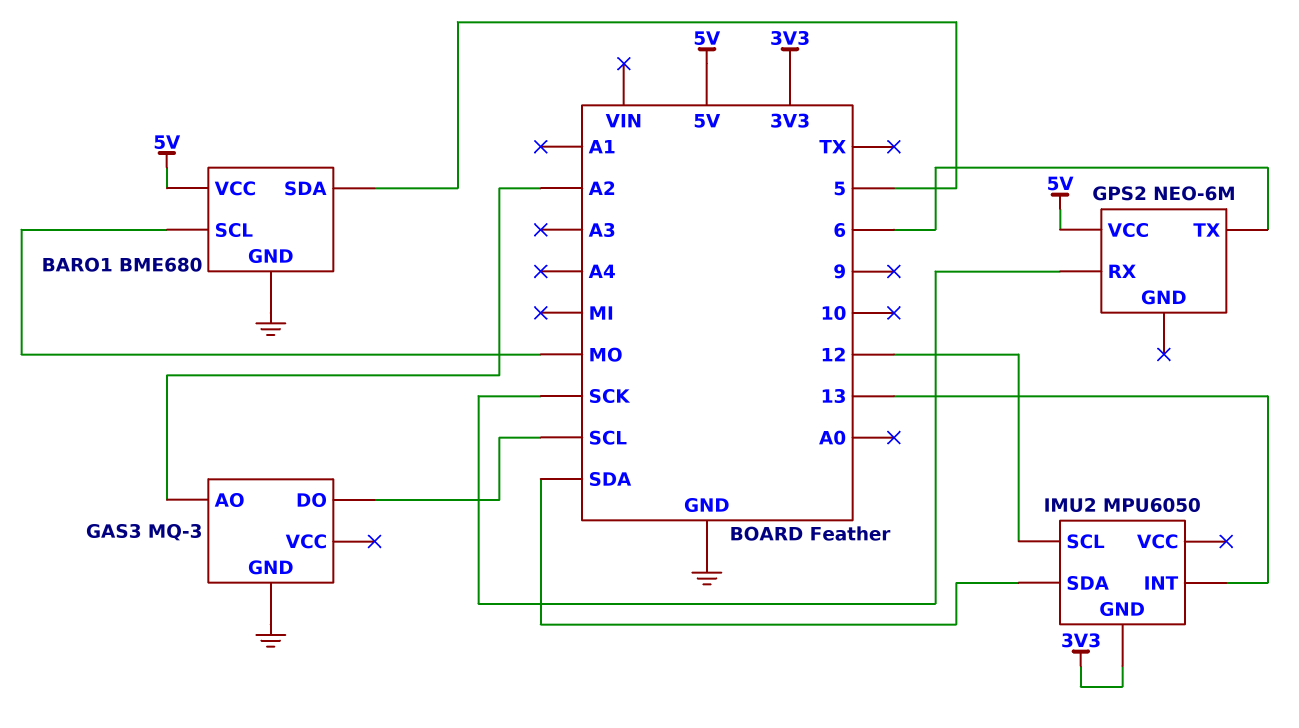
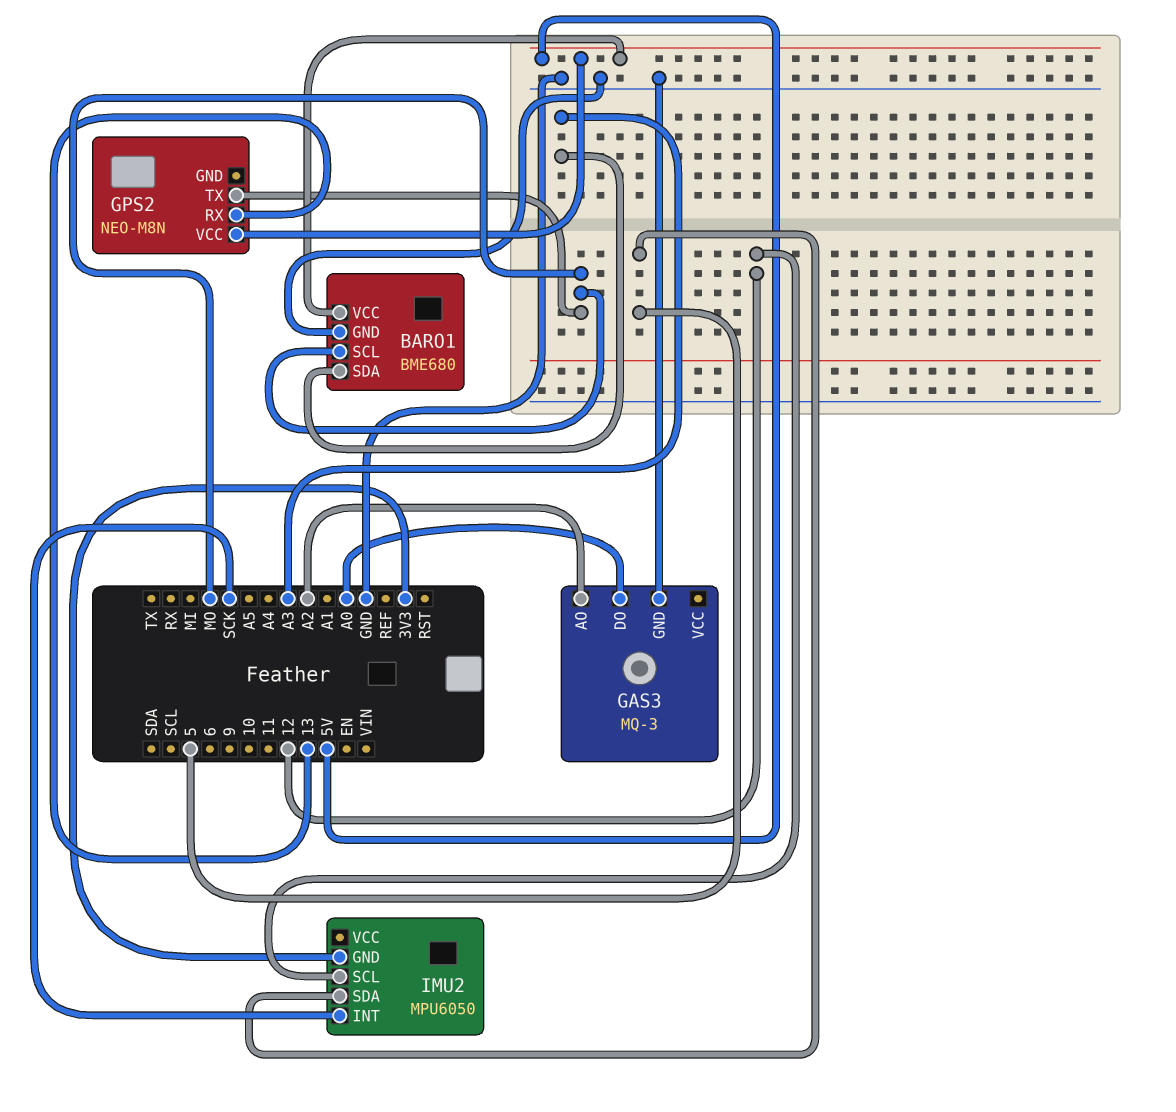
BARO1 pin SDA: 5 -> A3
GAS3 pin DO: SCL -> A0
GPS2: NEO-6M -> NEO-M8N
GPS2 pin RX: SCK -> 13
GPS2 pin TX: 6 -> MO
IMU2 pin INT: 13 -> SCK
IMU2 pin SDA: SDA -> 5

